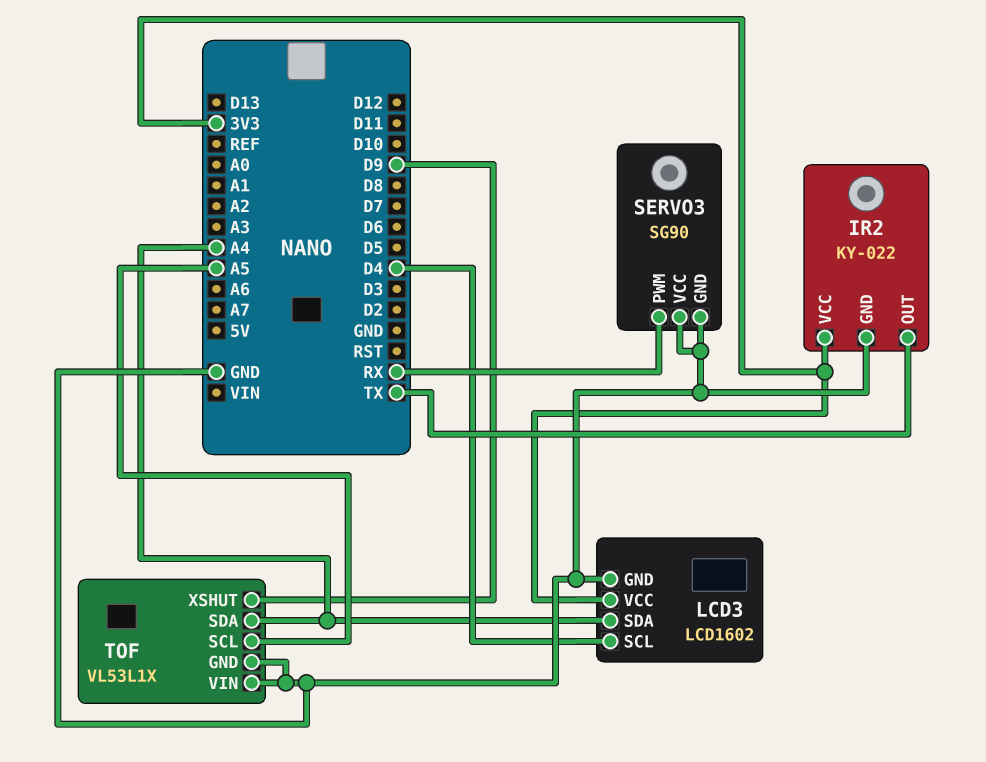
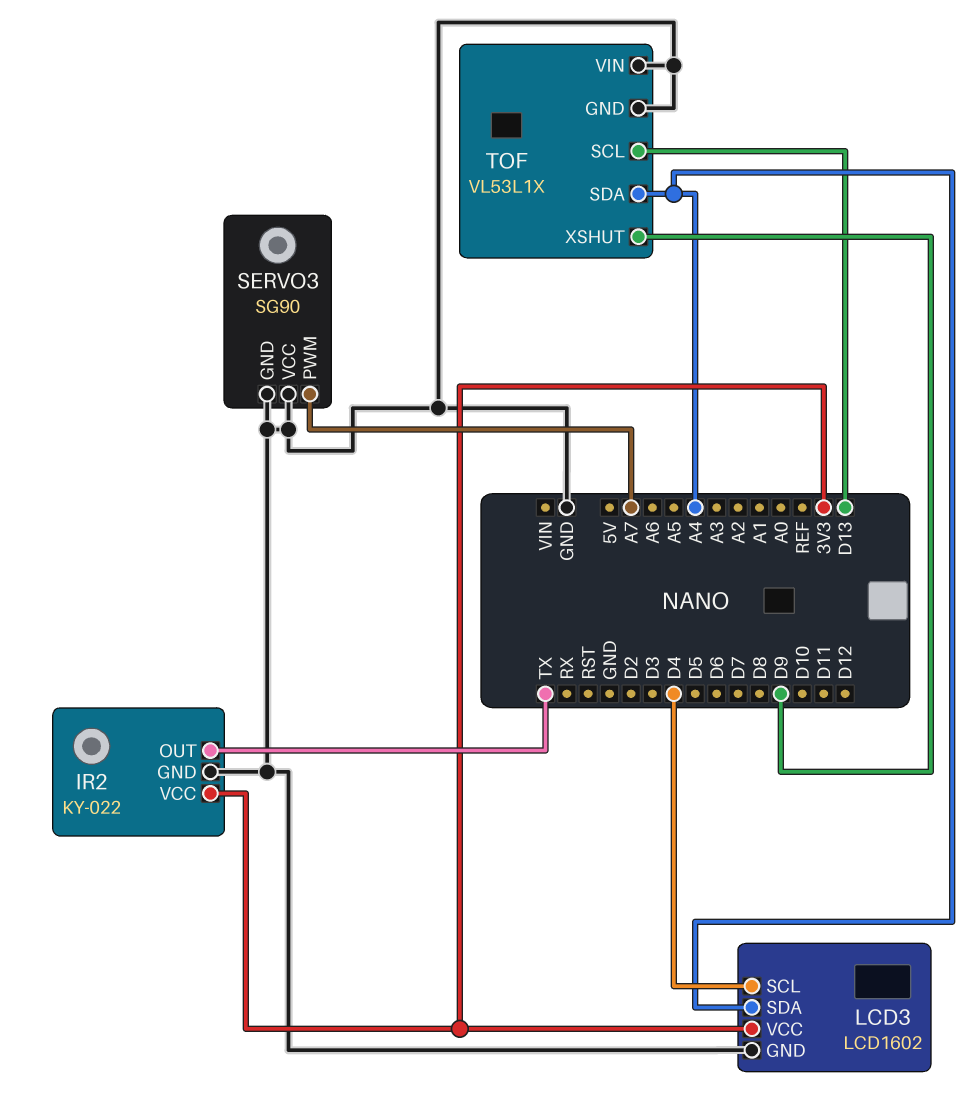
SERVO3 pin PWM: RX -> A7
TOF pin SCL: A5 -> D13

